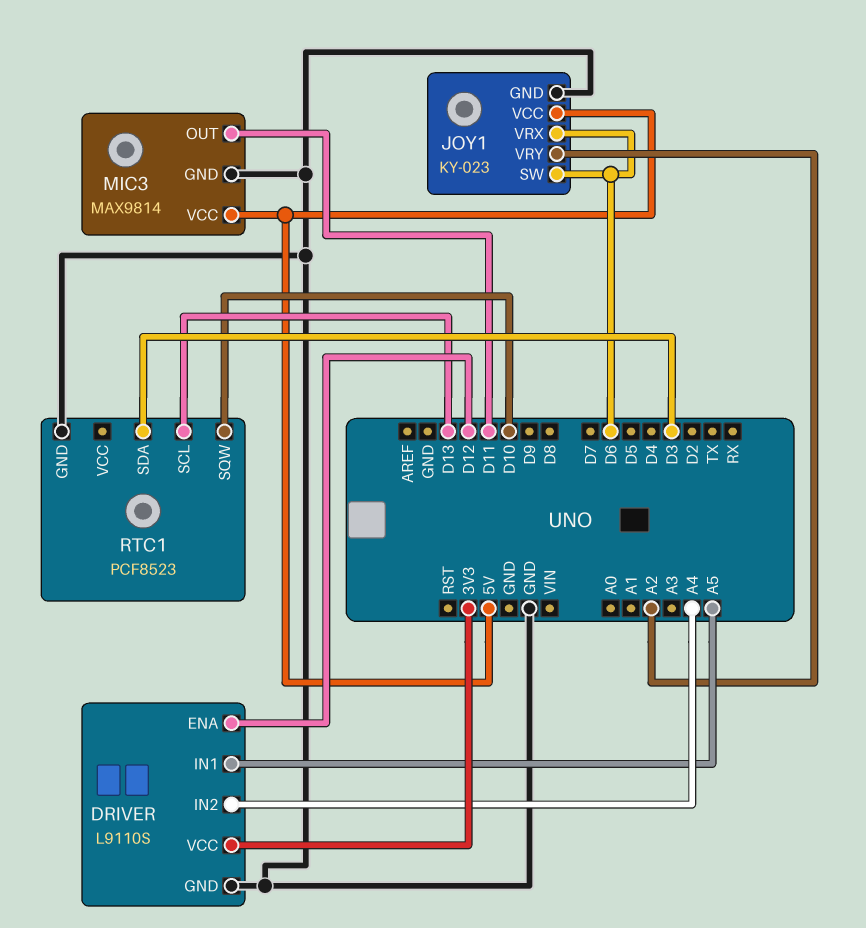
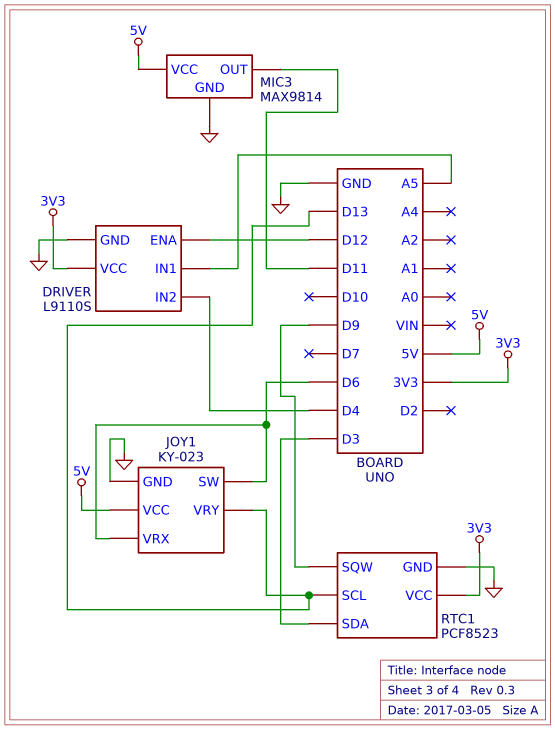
DRIVER pin IN2: A4 -> D4
JOY1 pin VRY: A2 -> D13
RTC1 pin SQW: D10 -> D9
RTC1 pin VCC: none -> 3V3

